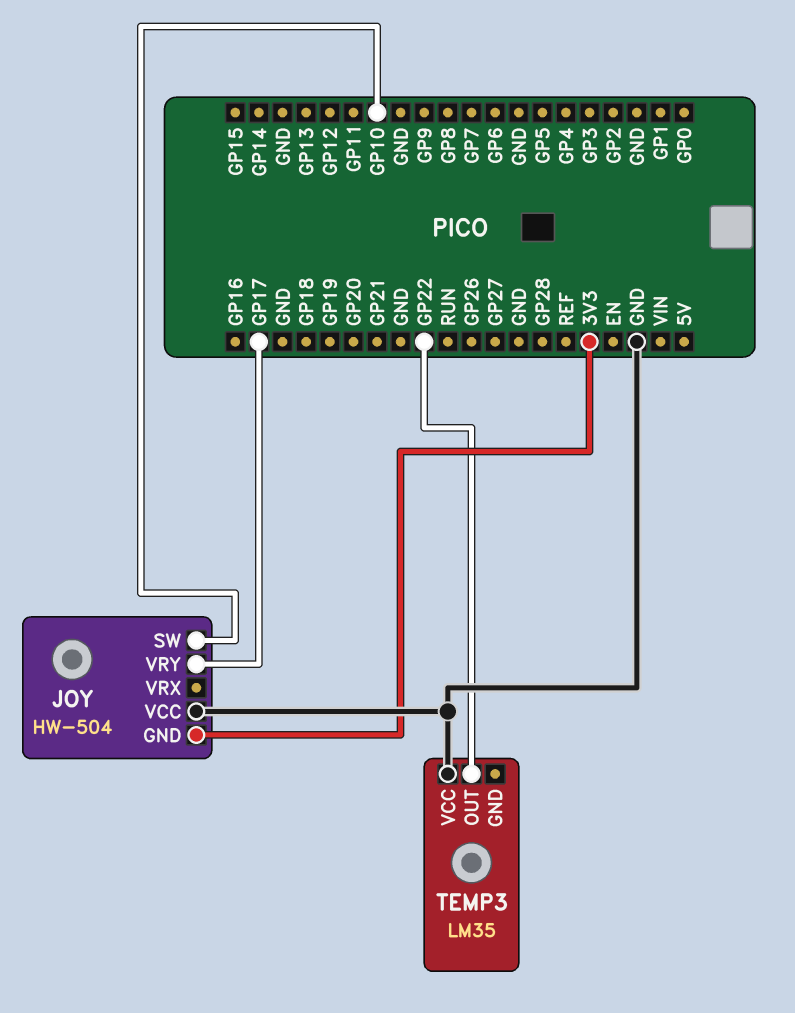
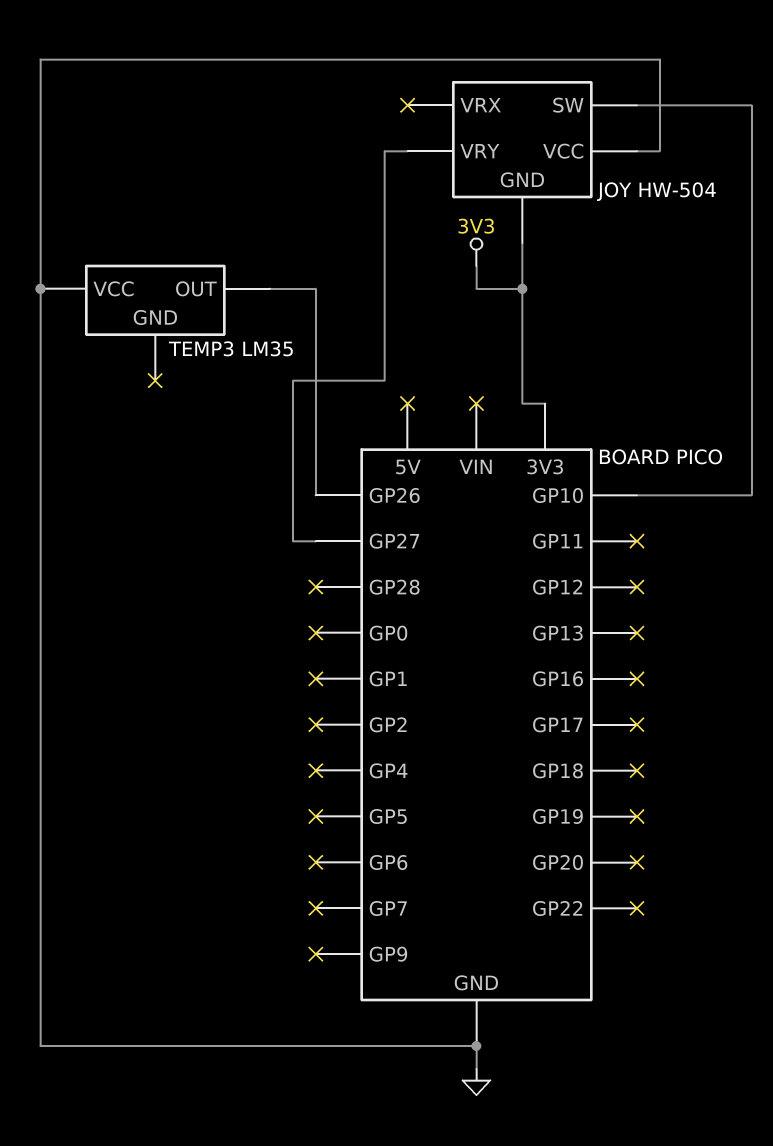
JOY pin VRY: GP17 -> GP27
TEMP3 pin OUT: GP22 -> GP26

